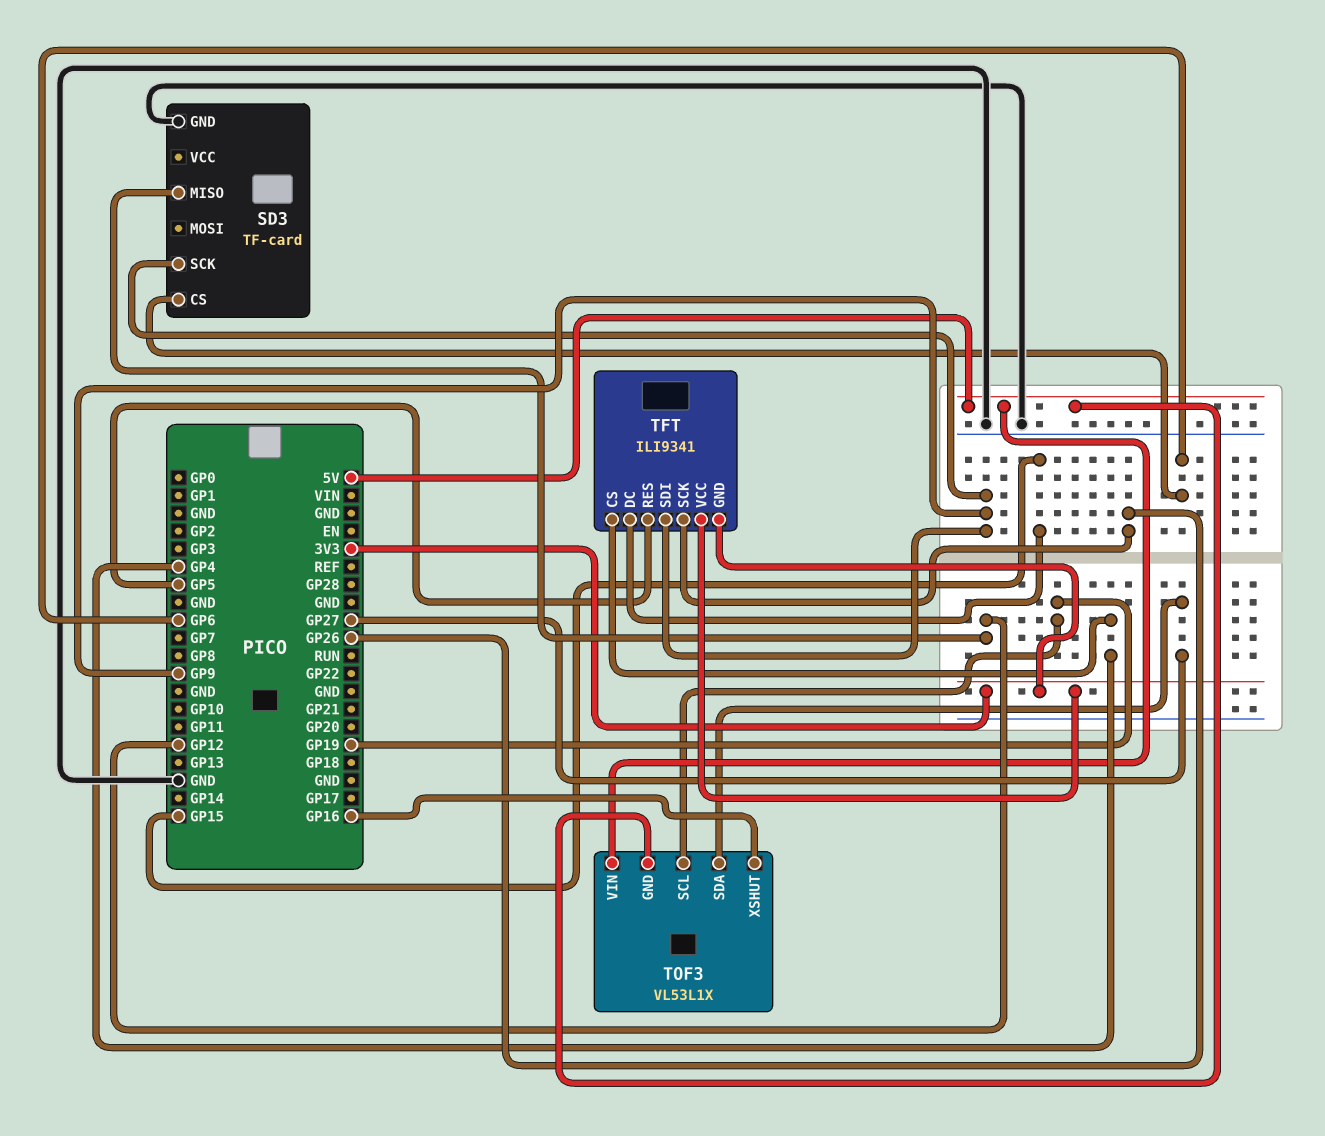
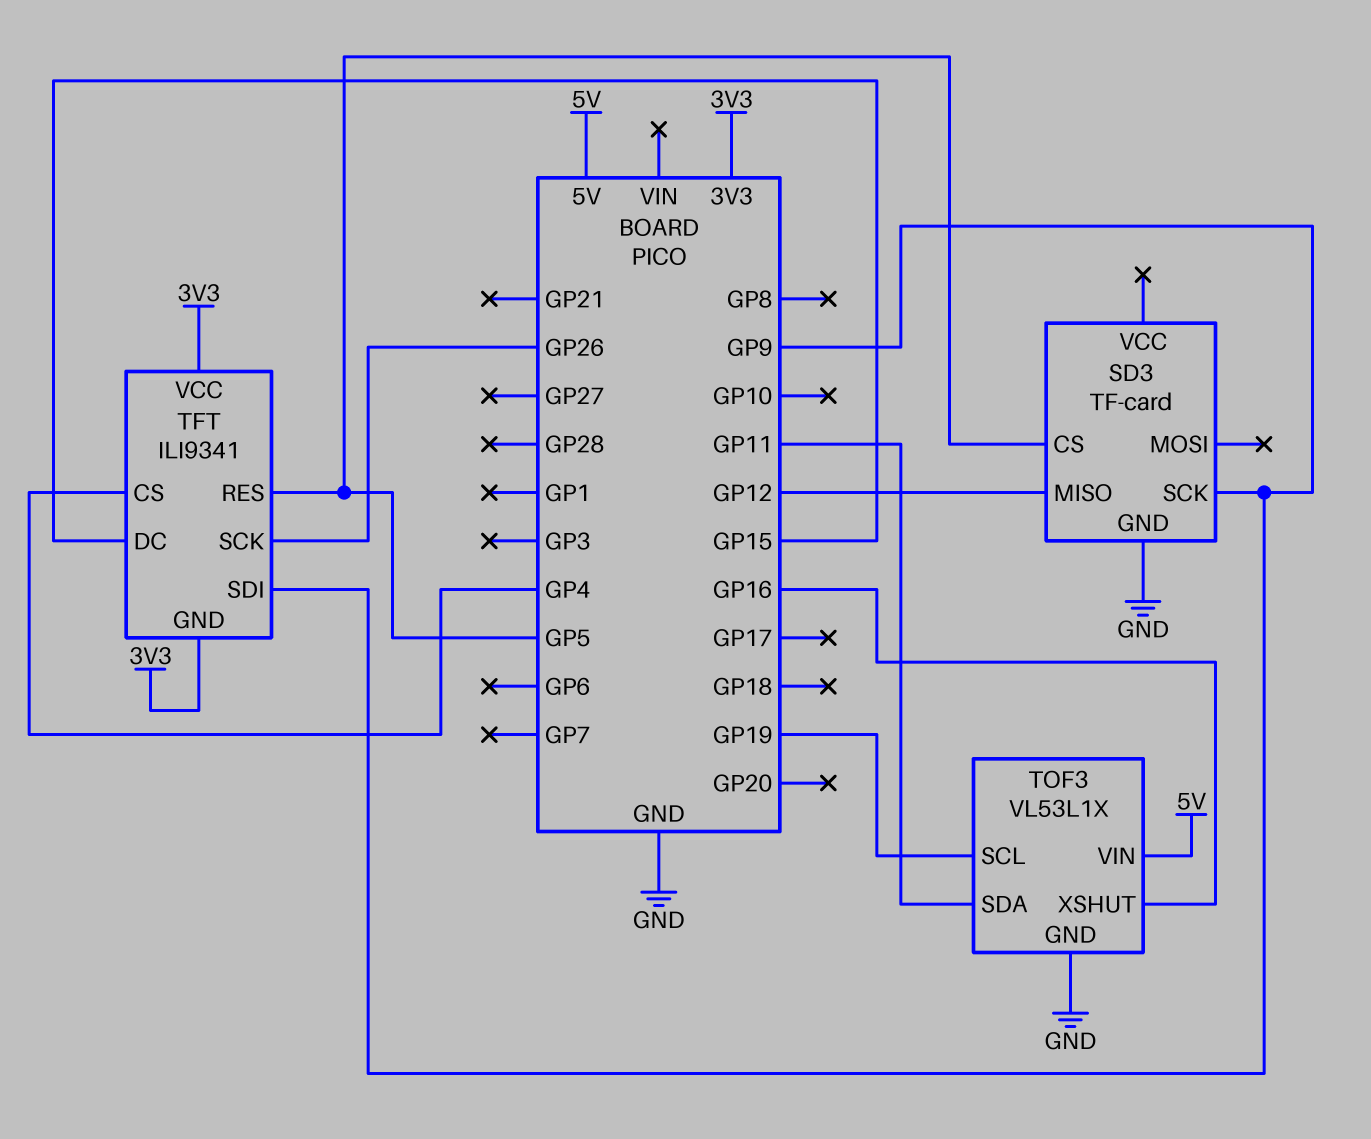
SD3 pin CS: GP6 -> GP5
TOF3 pin GND: 5V -> GND
TOF3 pin SDA: GP27 -> GP11

